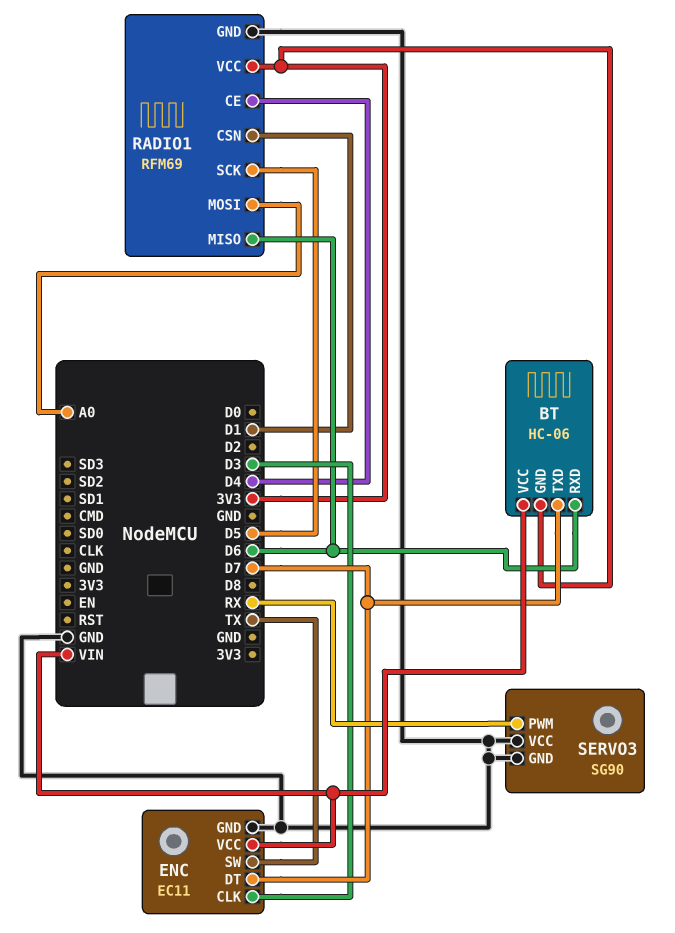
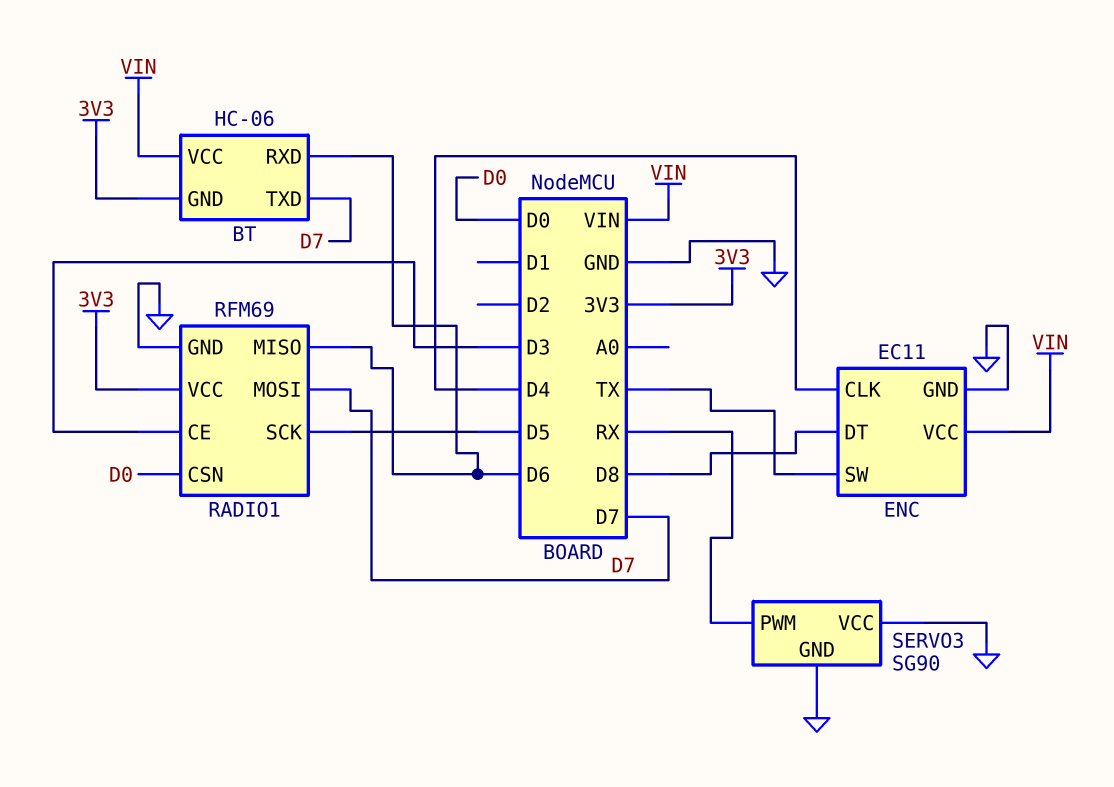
ENC pin CLK: D3 -> D4
ENC pin DT: D7 -> D8
RADIO1 pin CE: D4 -> D3
RADIO1 pin CSN: D1 -> D0
RADIO1 pin MOSI: A0 -> D7

